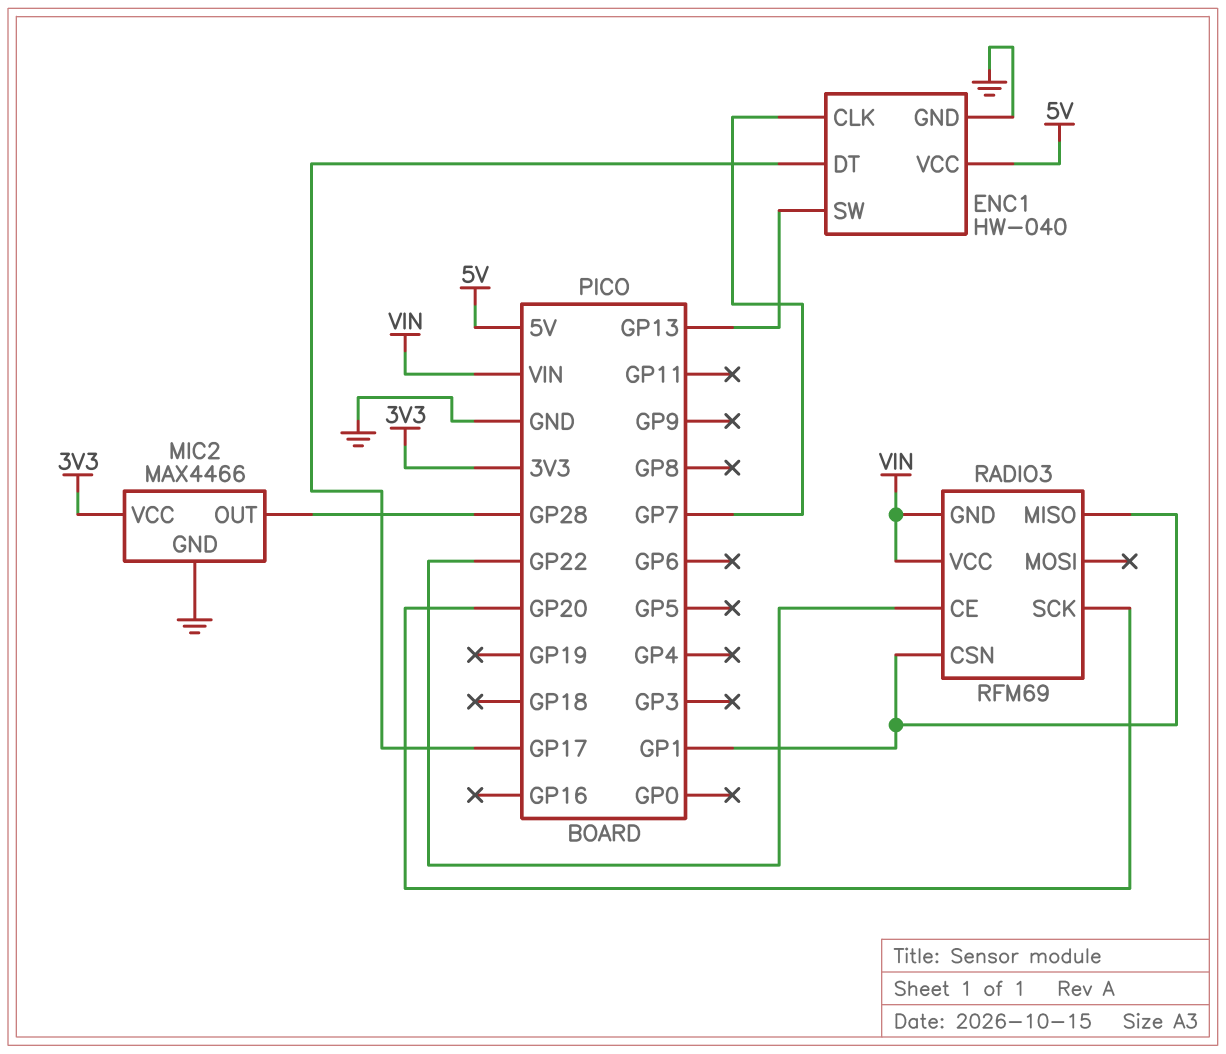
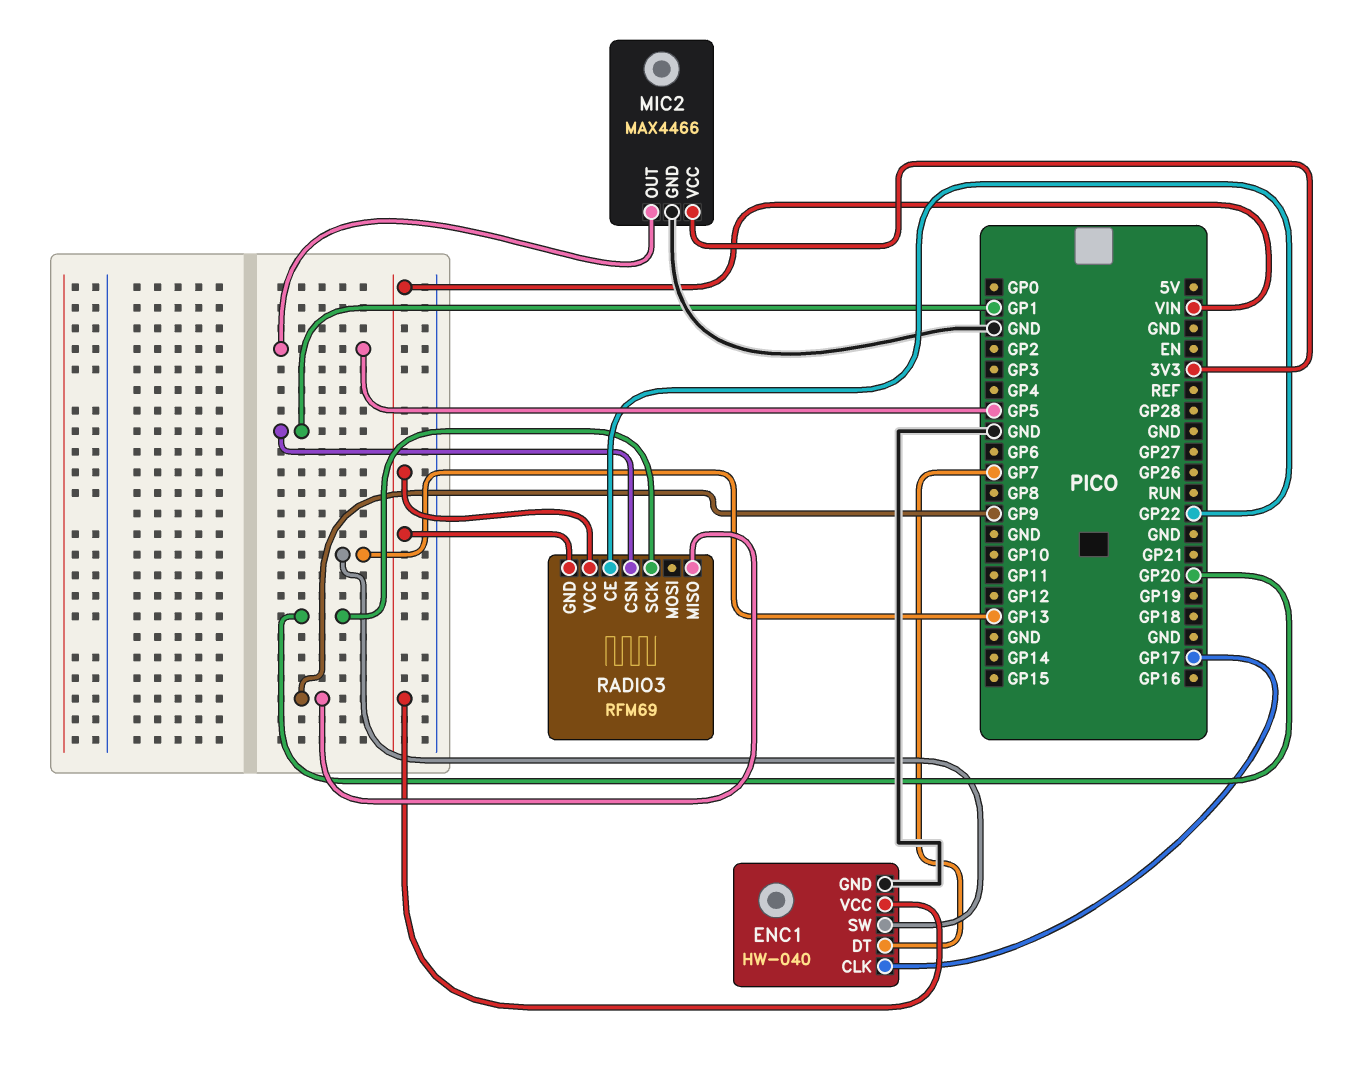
ENC1 pin CLK: GP7 -> GP17
ENC1 pin DT: GP17 -> GP7
ENC1 pin VCC: 5V -> VIN
MIC2 pin OUT: GP28 -> GP5
RADIO3 pin MISO: GP1 -> GP9

